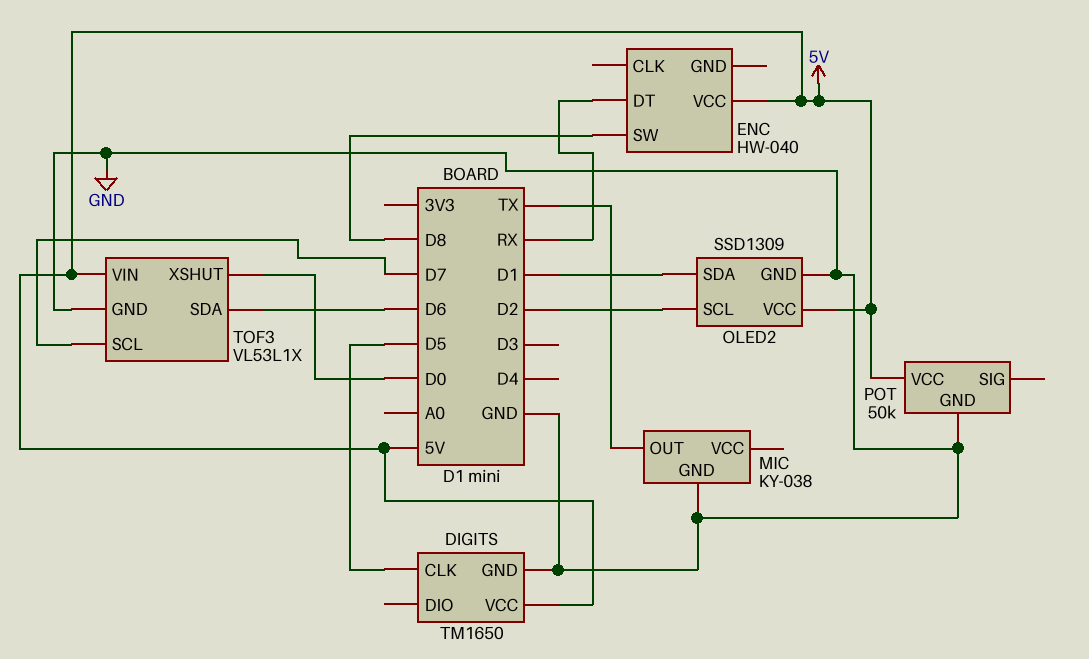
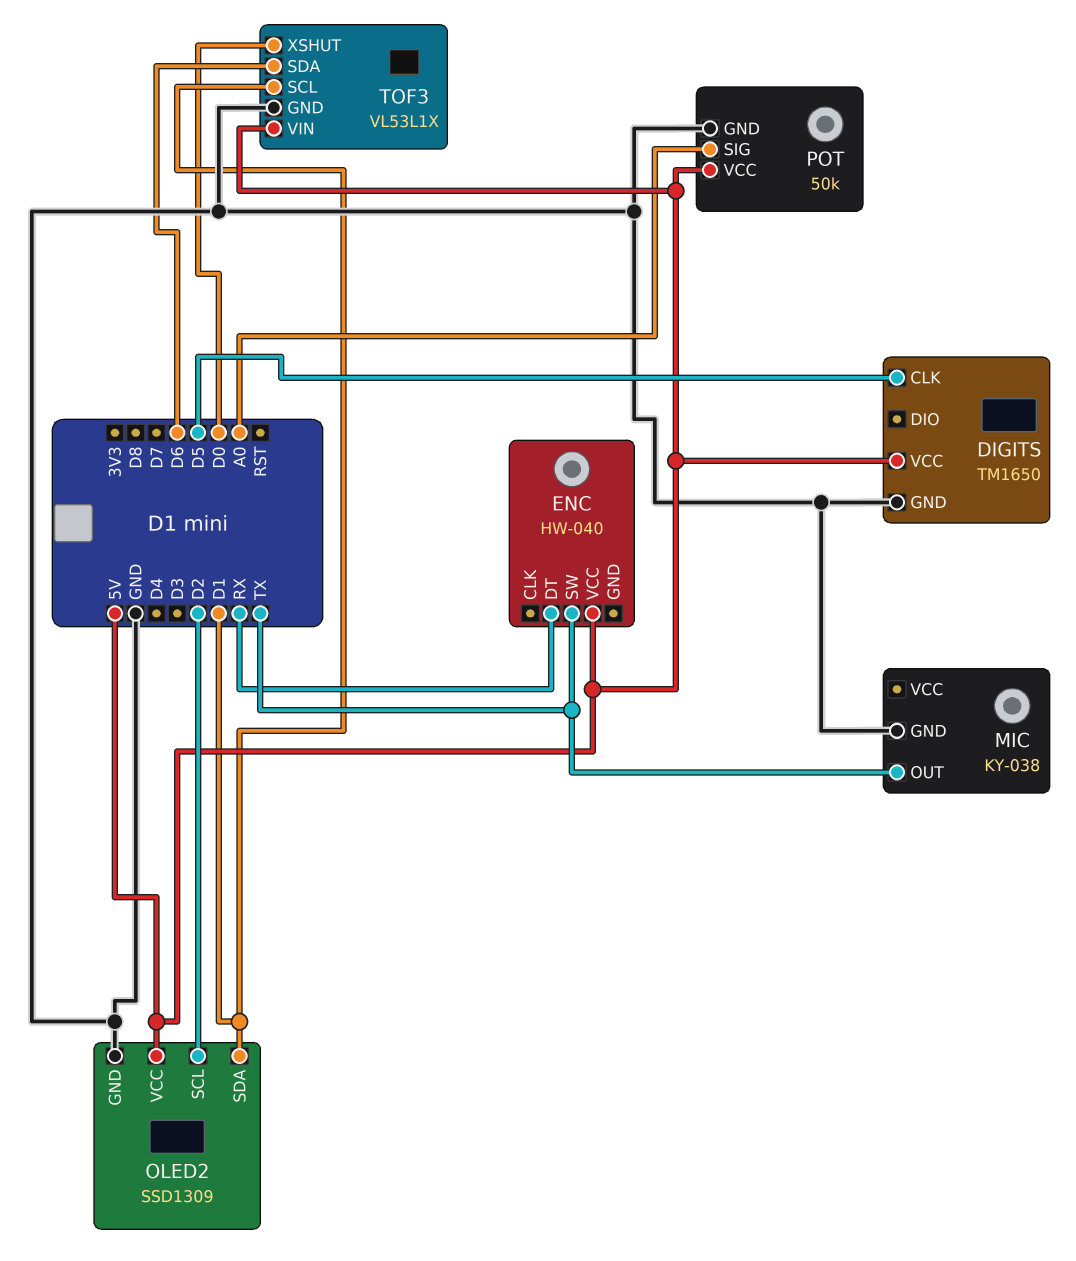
ENC pin SW: D8 -> TX
POT pin SIG: none -> A0
TOF3 pin SCL: D7 -> D1

